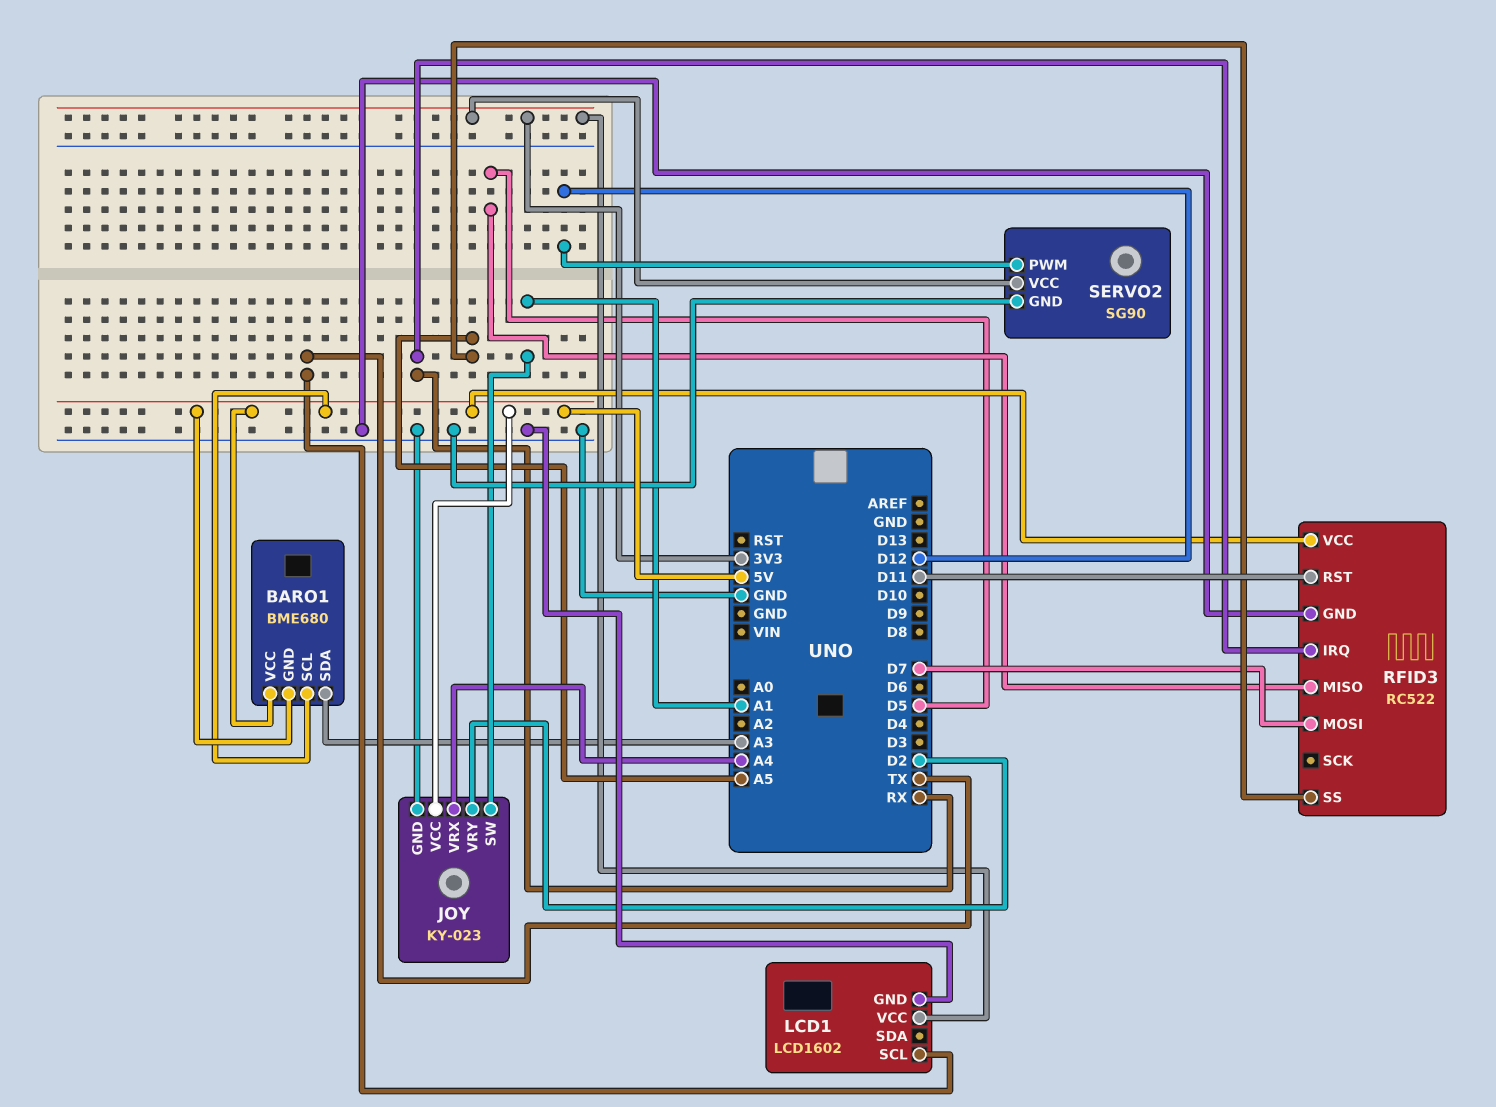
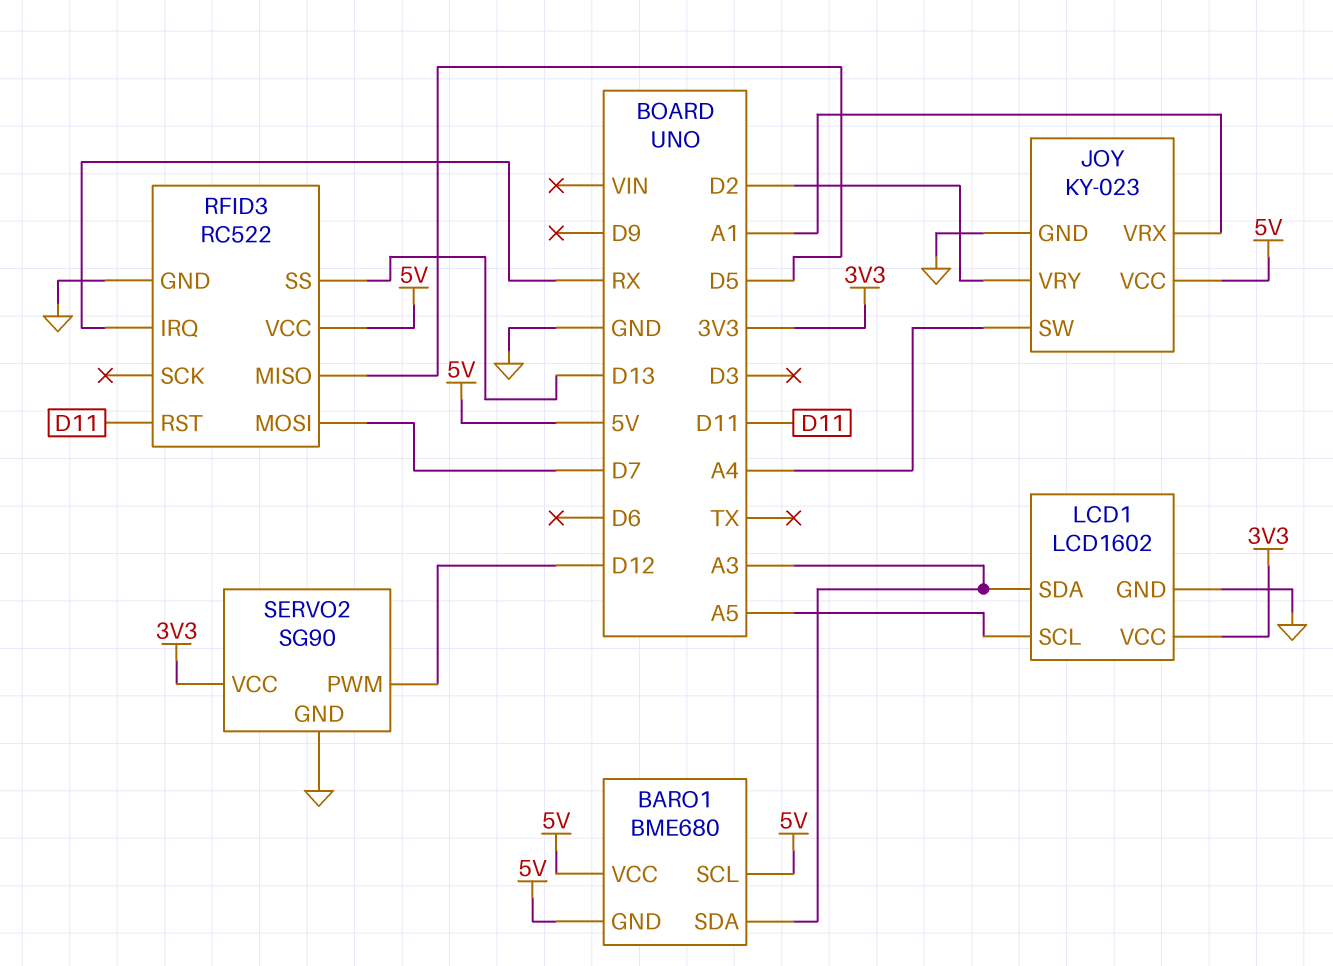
JOY pin SW: A1 -> A4
JOY pin VRX: A4 -> A1
LCD1 pin SCL: TX -> A5
LCD1 pin SDA: none -> A3
RFID3 pin SS: A5 -> D13

